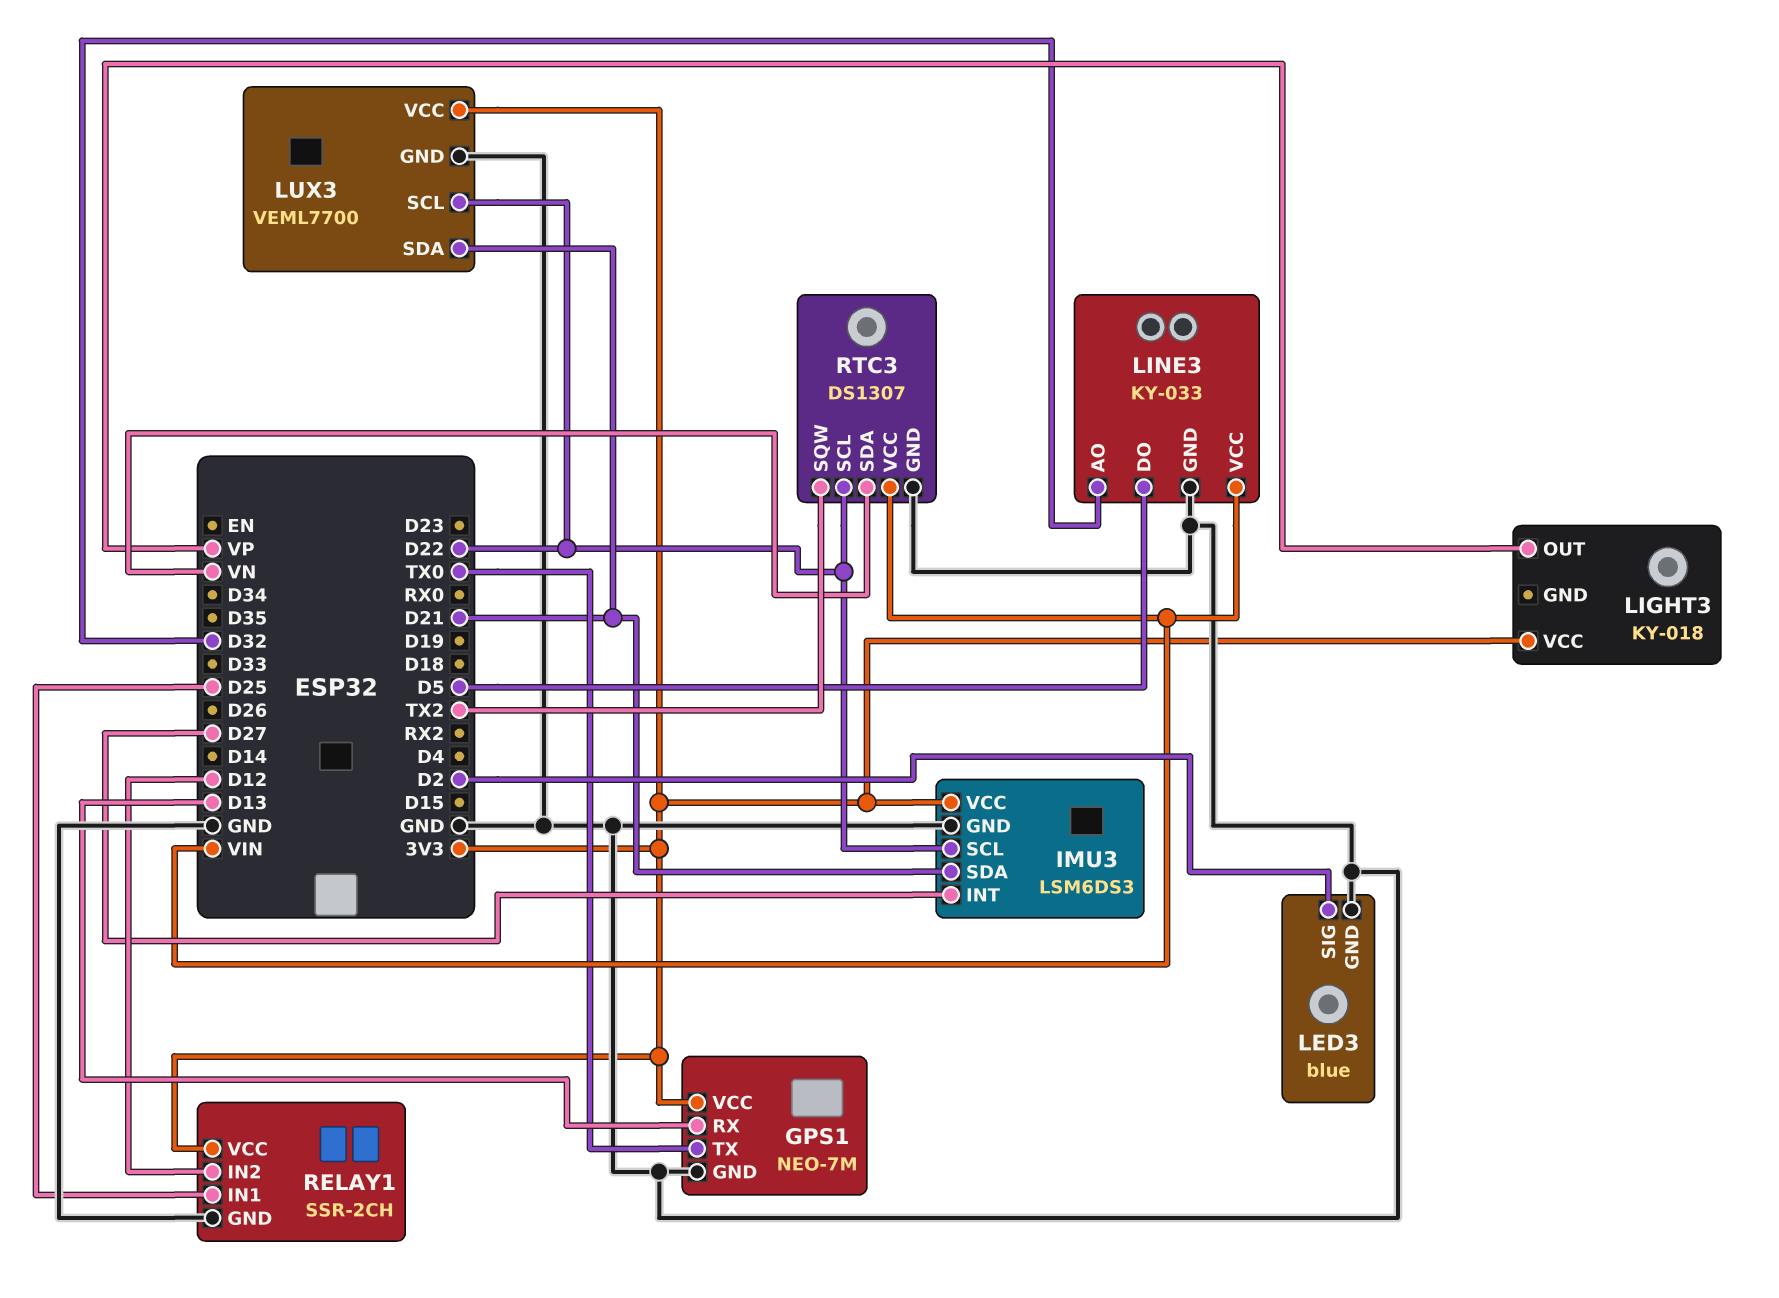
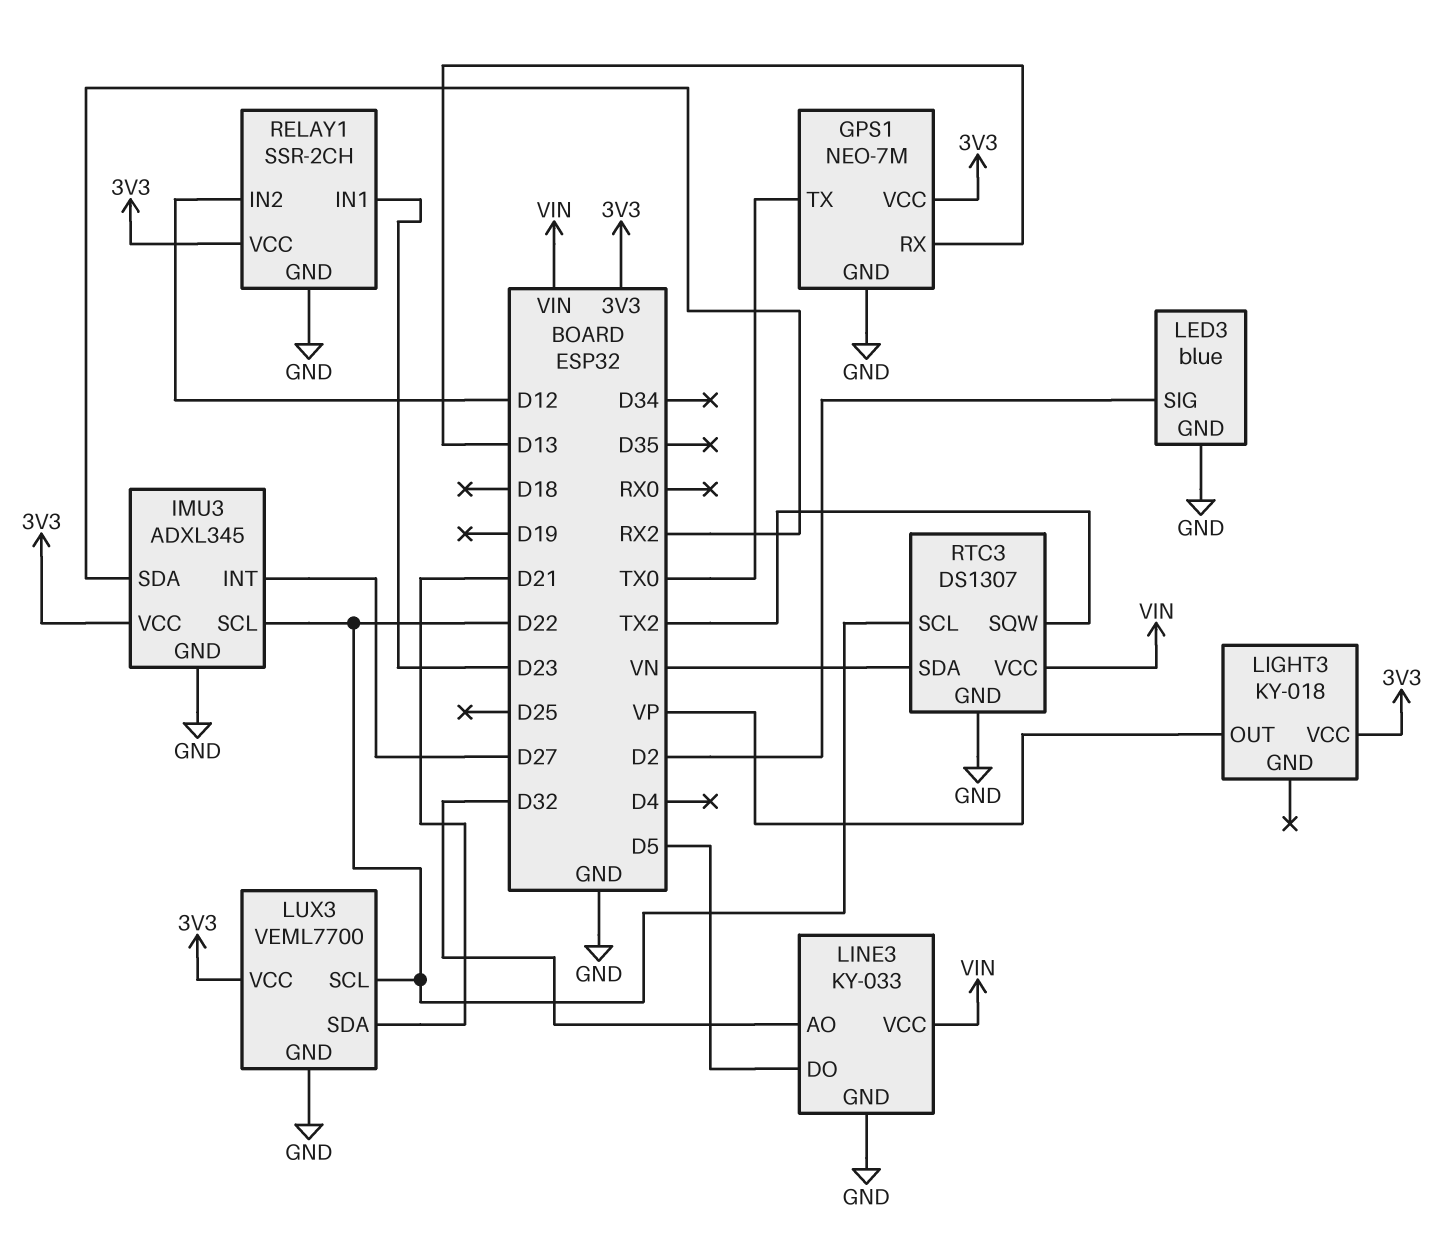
IMU3: LSM6DS3 -> ADXL345
IMU3 pin SDA: D21 -> RX2
RELAY1 pin IN1: D25 -> D23

